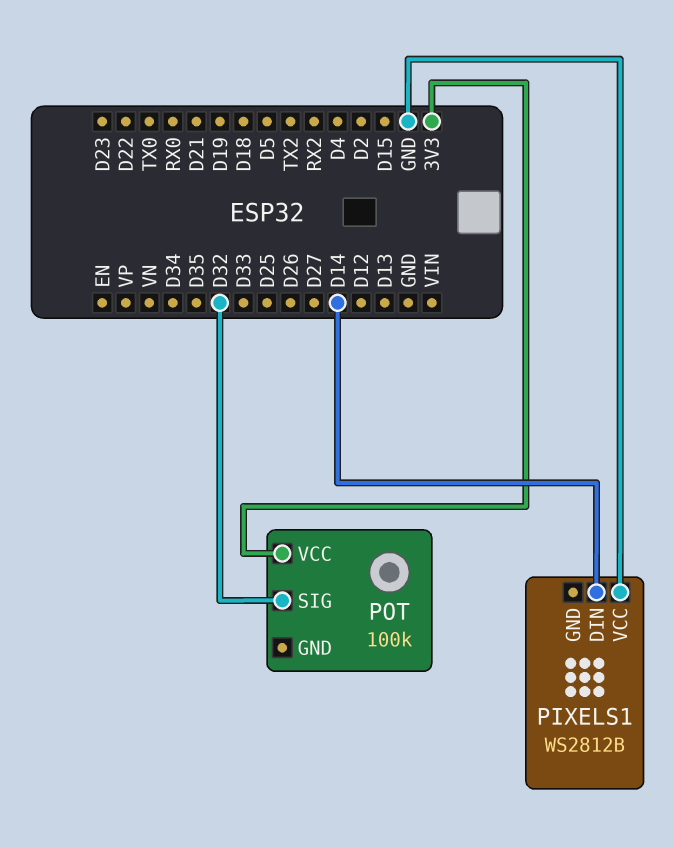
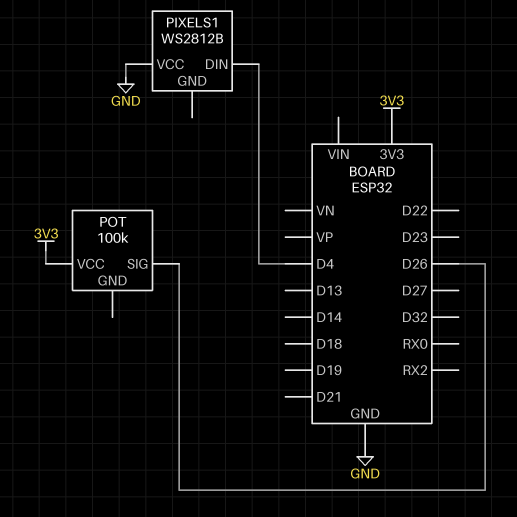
PIXELS1 pin DIN: D14 -> D4
POT pin SIG: D32 -> D26

